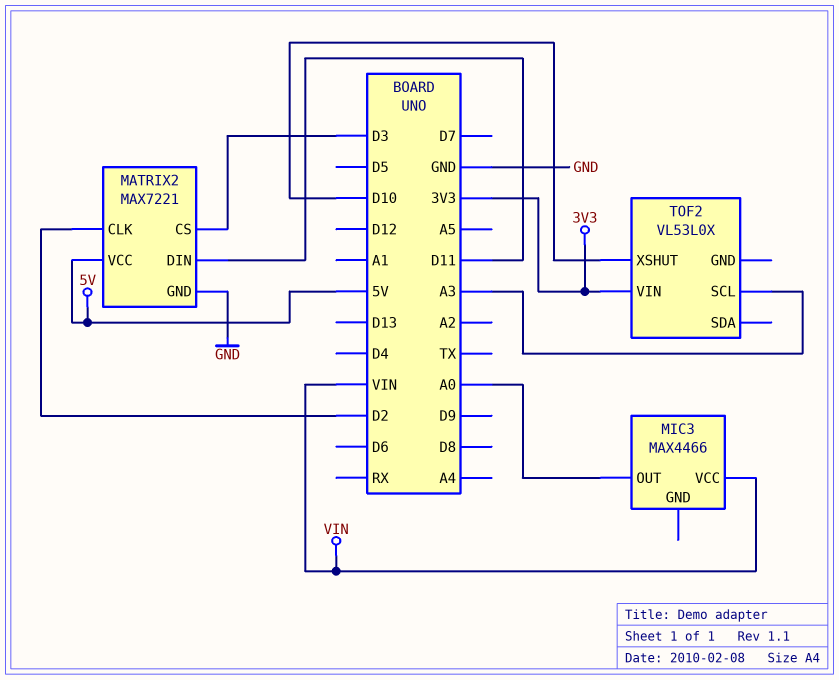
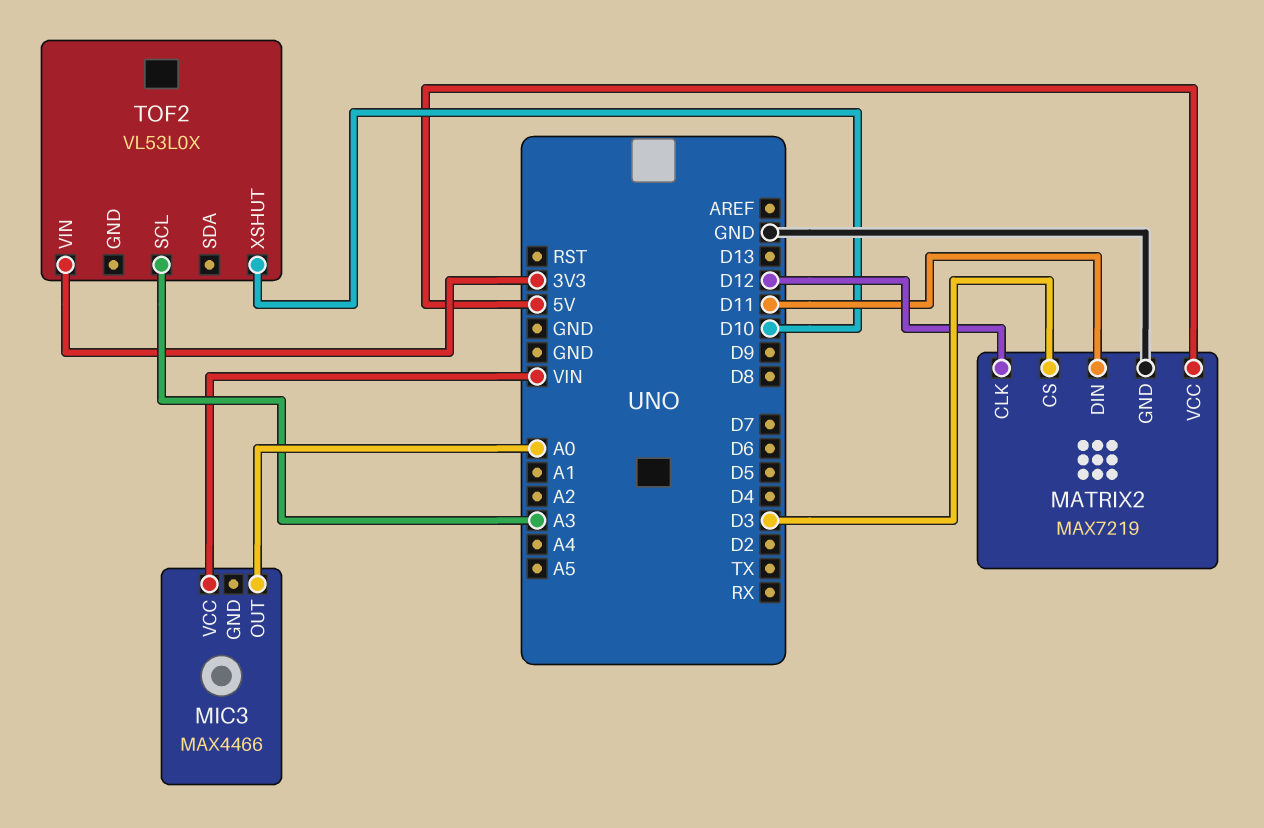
MATRIX2: MAX7221 -> MAX7219
MATRIX2 pin CLK: D2 -> D12

